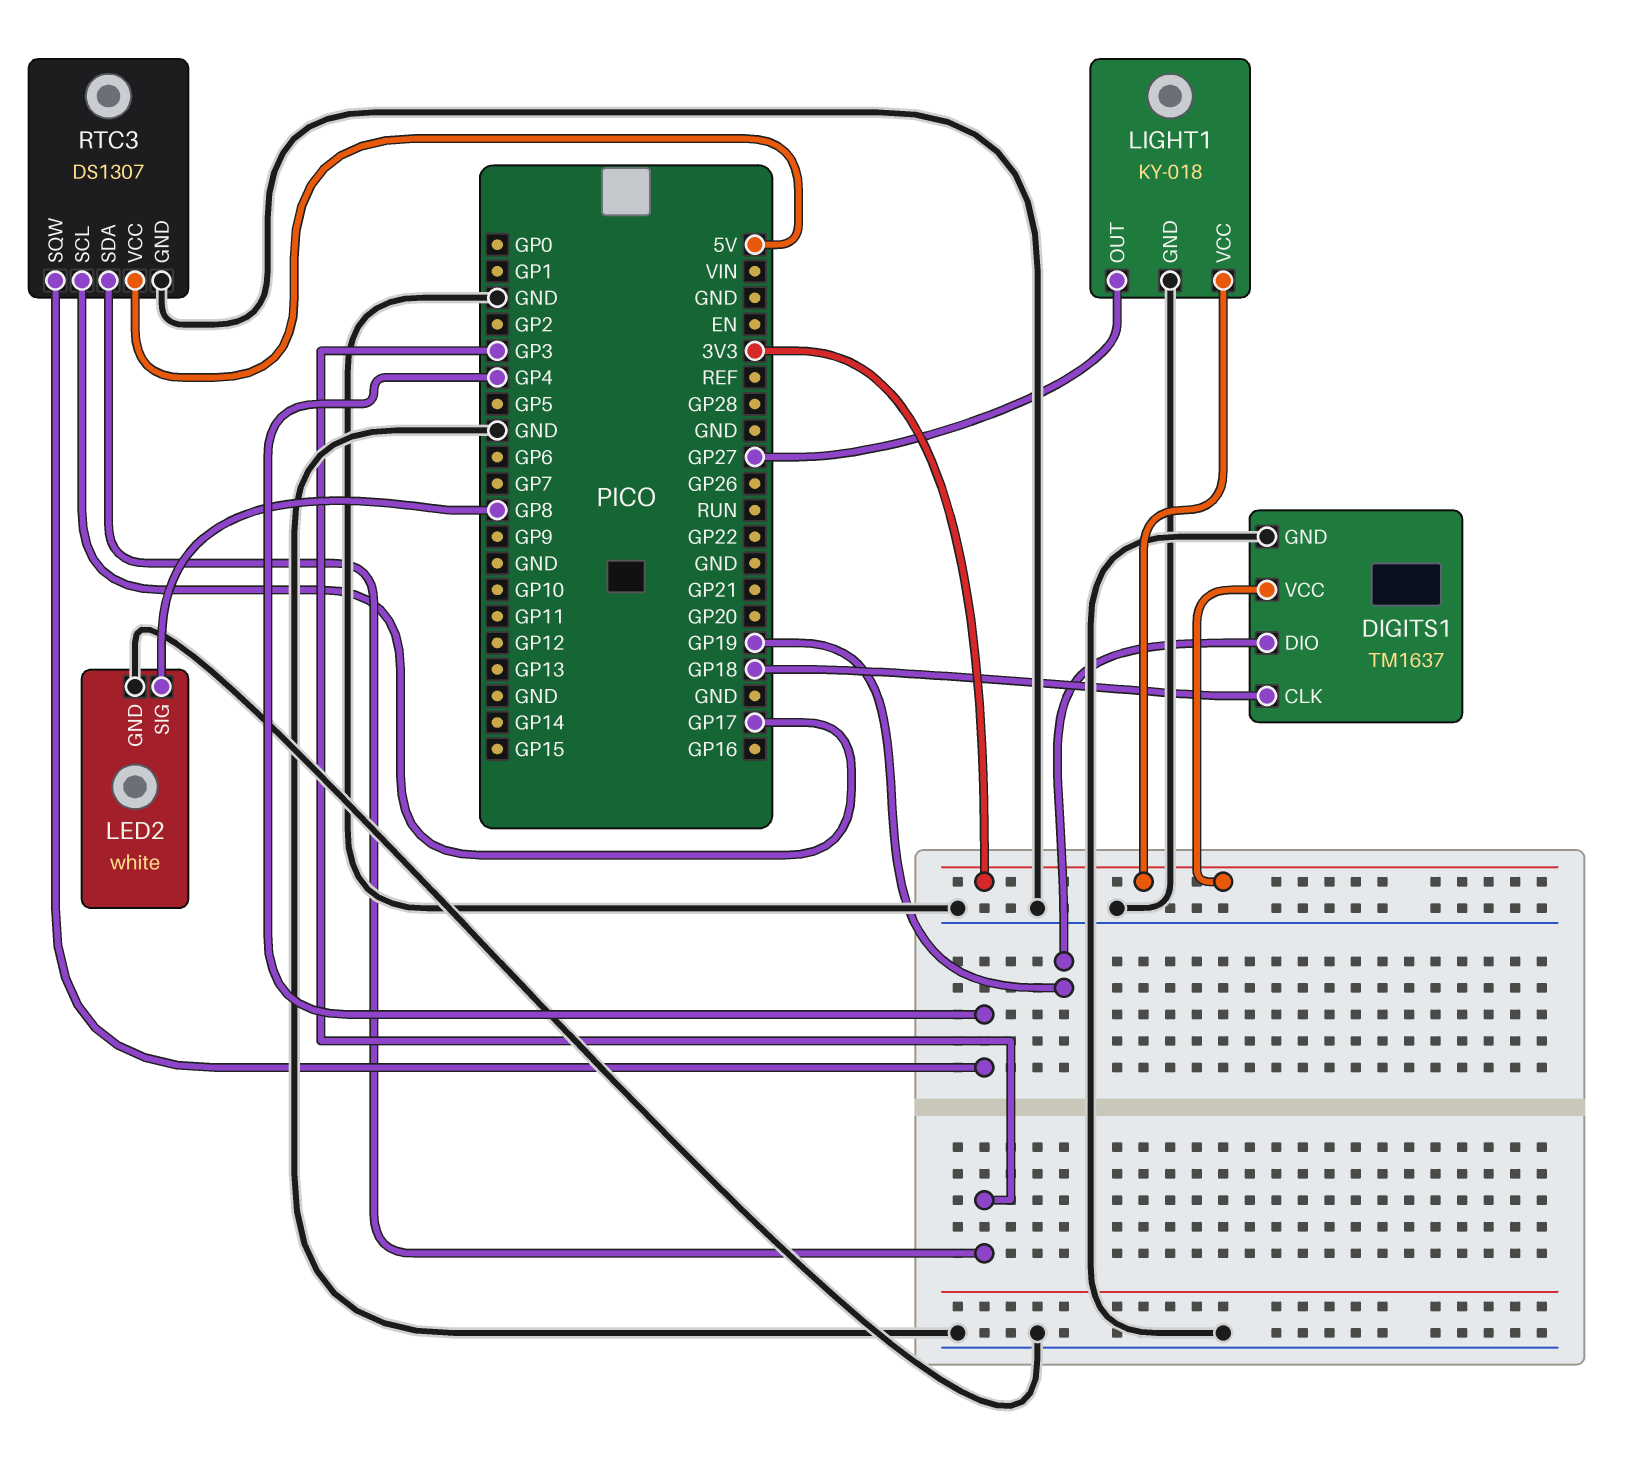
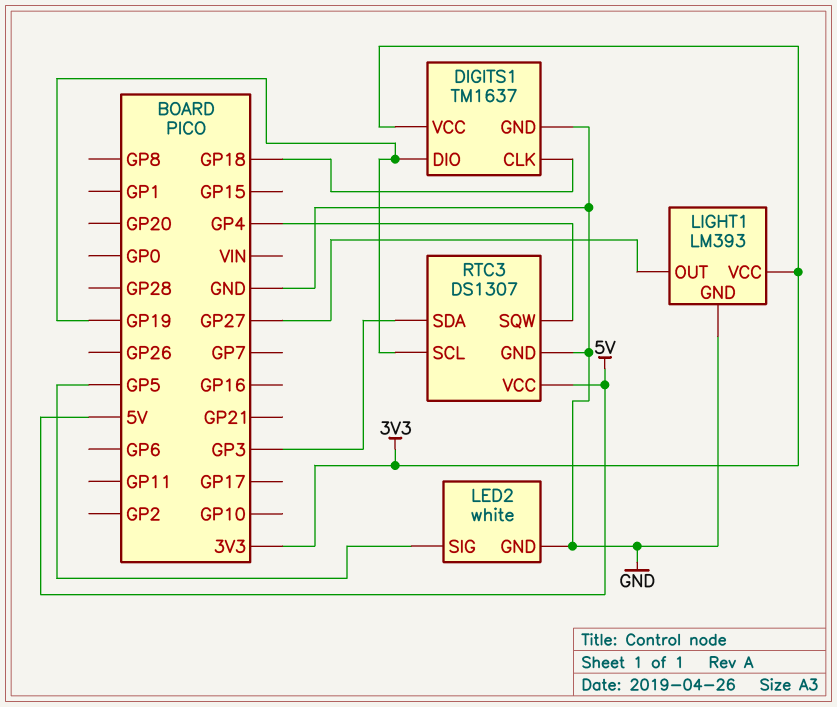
LED2 pin SIG: GP8 -> GP5
LIGHT1: KY-018 -> LM393
RTC3 pin SCL: GP17 -> GP19

